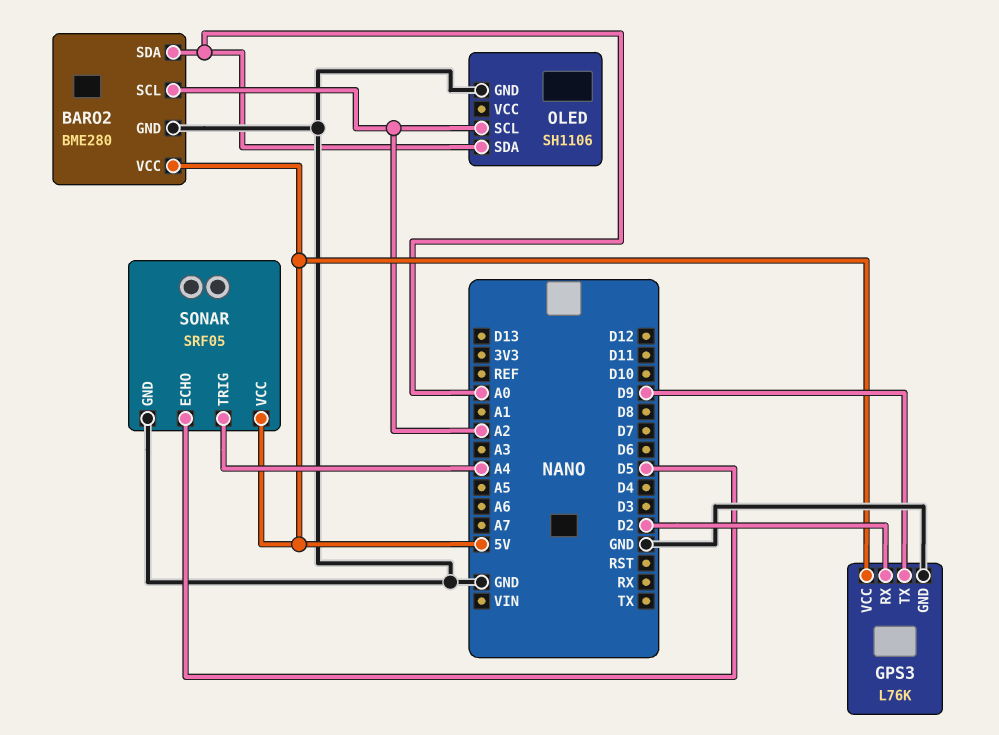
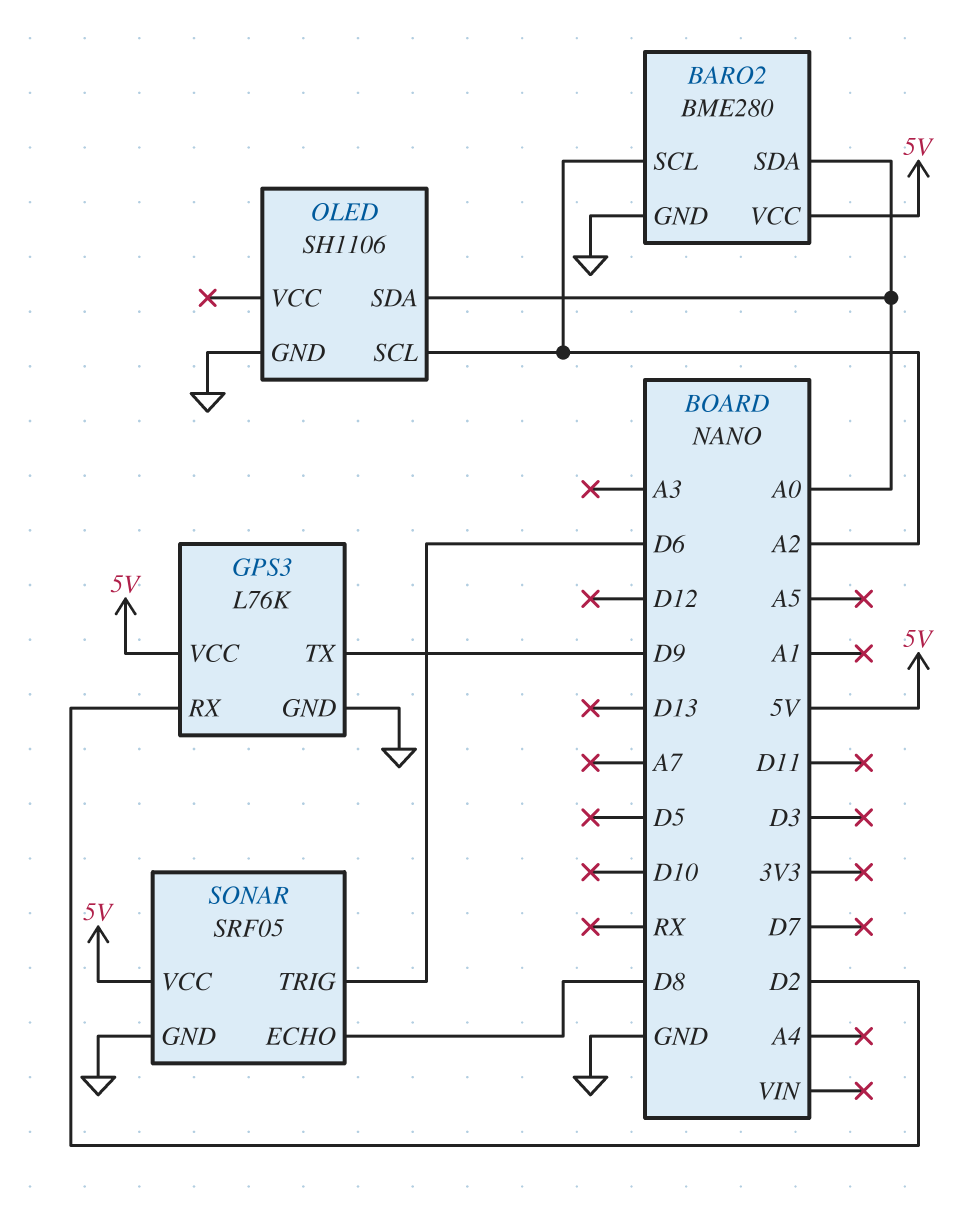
SONAR pin ECHO: D5 -> D8
SONAR pin TRIG: A4 -> D6

